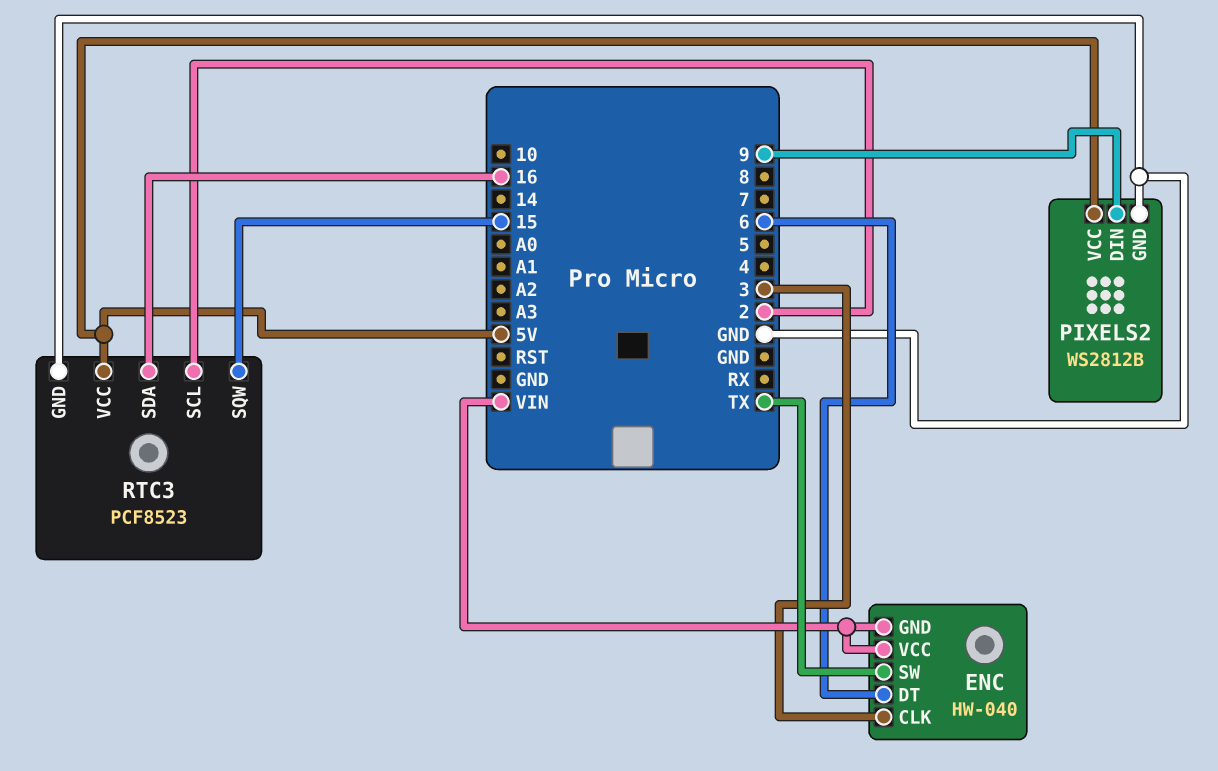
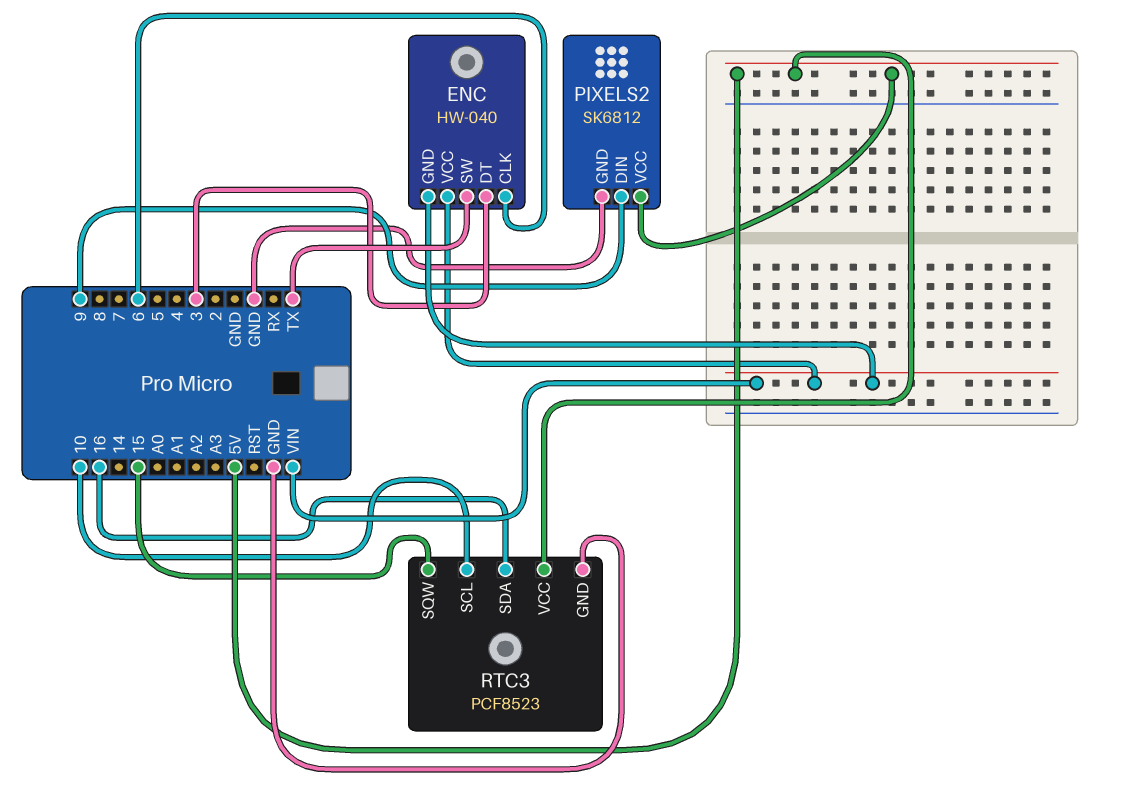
ENC pin CLK: 3 -> 6
ENC pin DT: 6 -> 3
PIXELS2: WS2812B -> SK6812
RTC3 pin SCL: 2 -> 10

